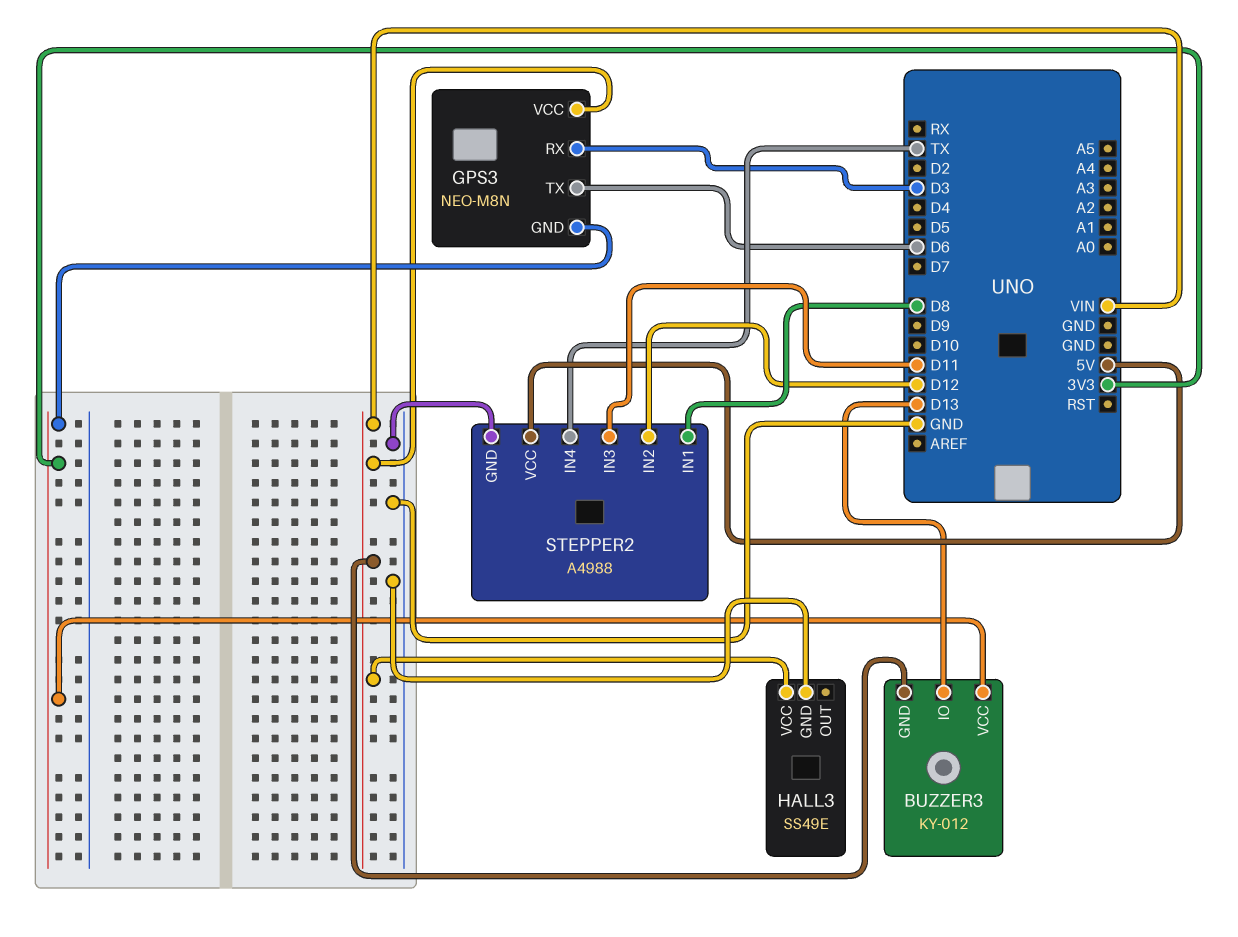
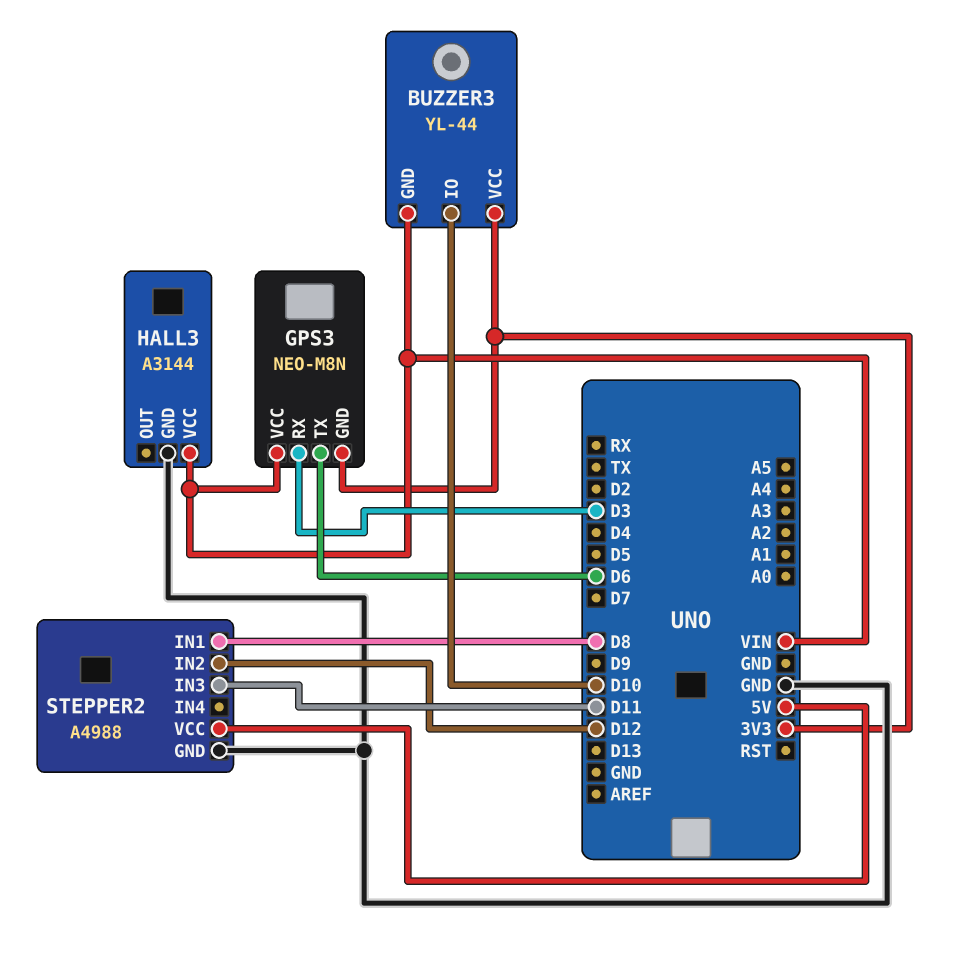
BUZZER3: KY-012 -> YL-44
BUZZER3 pin IO: D13 -> D10
HALL3: SS49E -> A3144
STEPPER2 pin IN4: TX -> none

